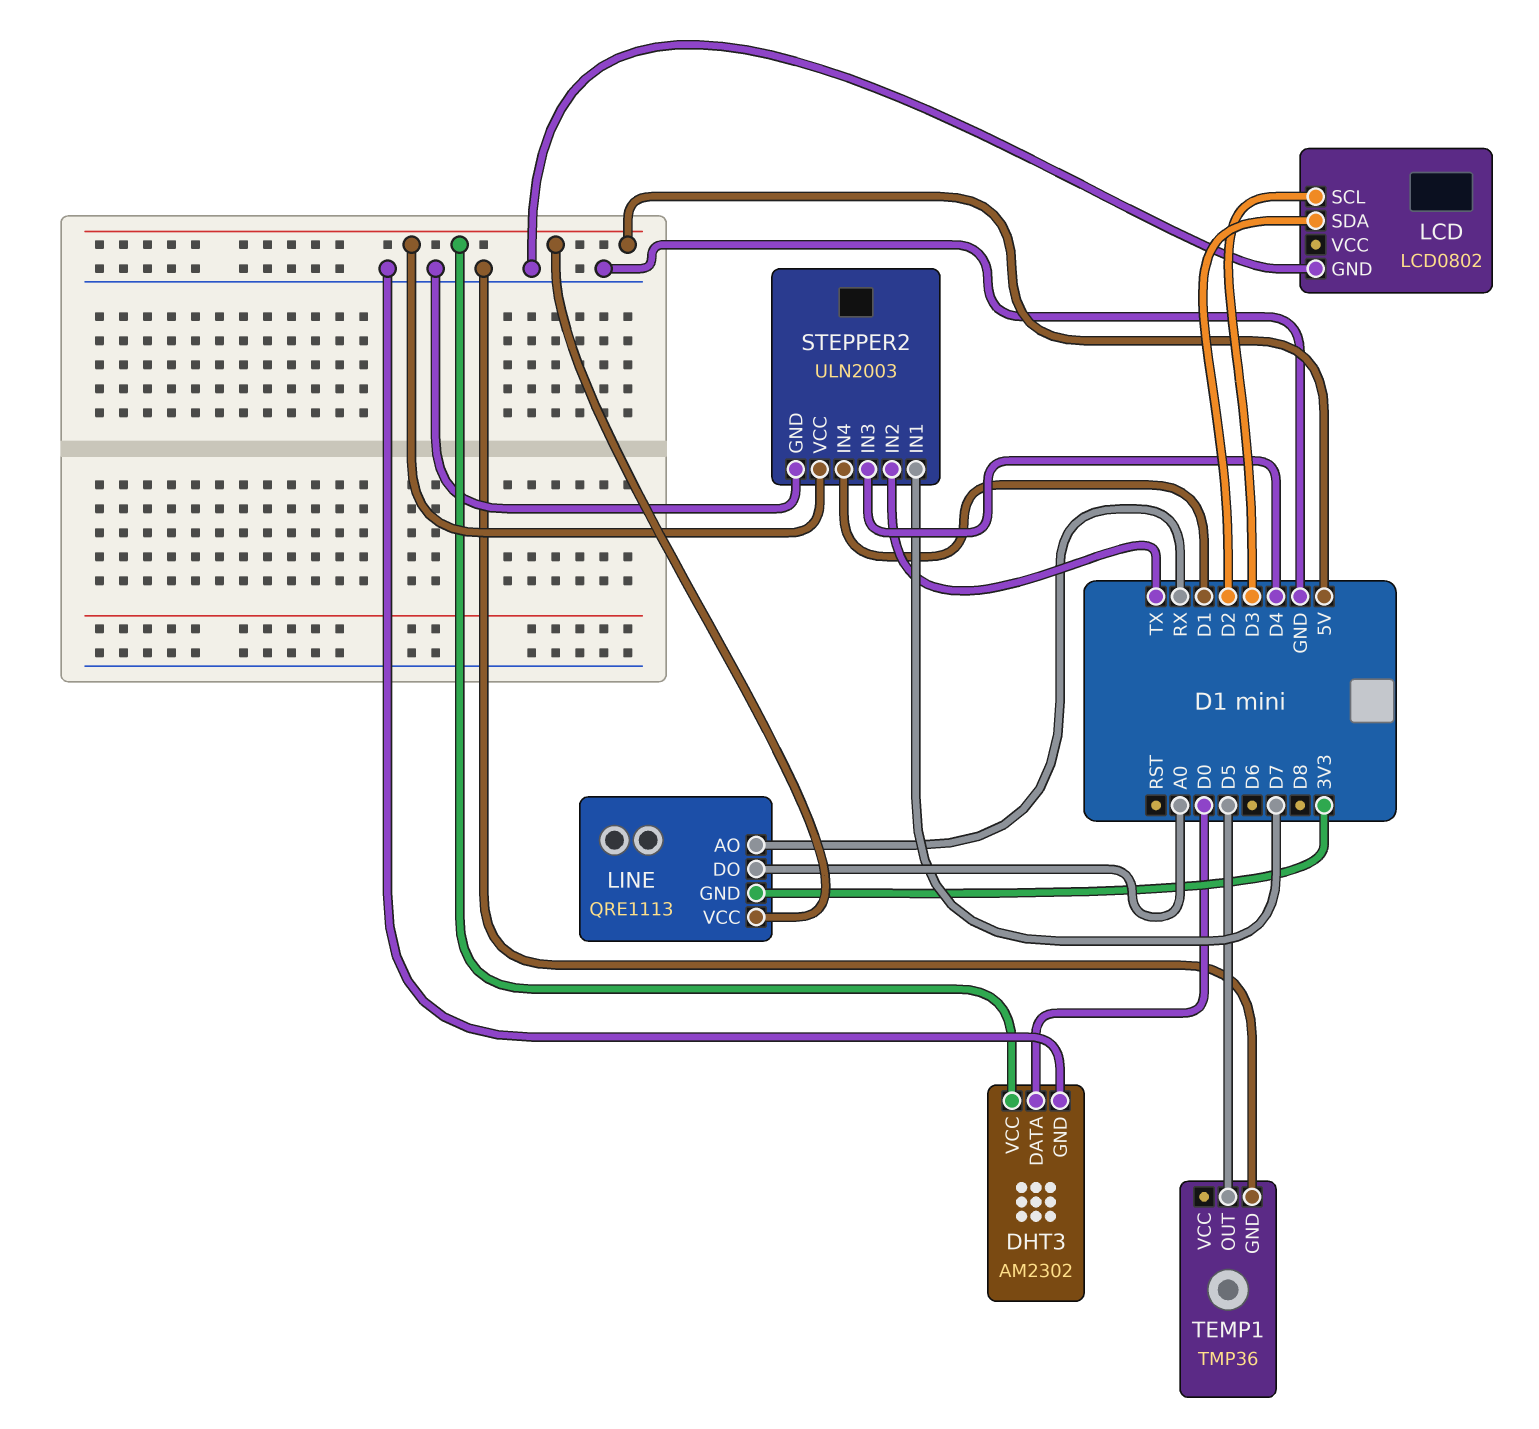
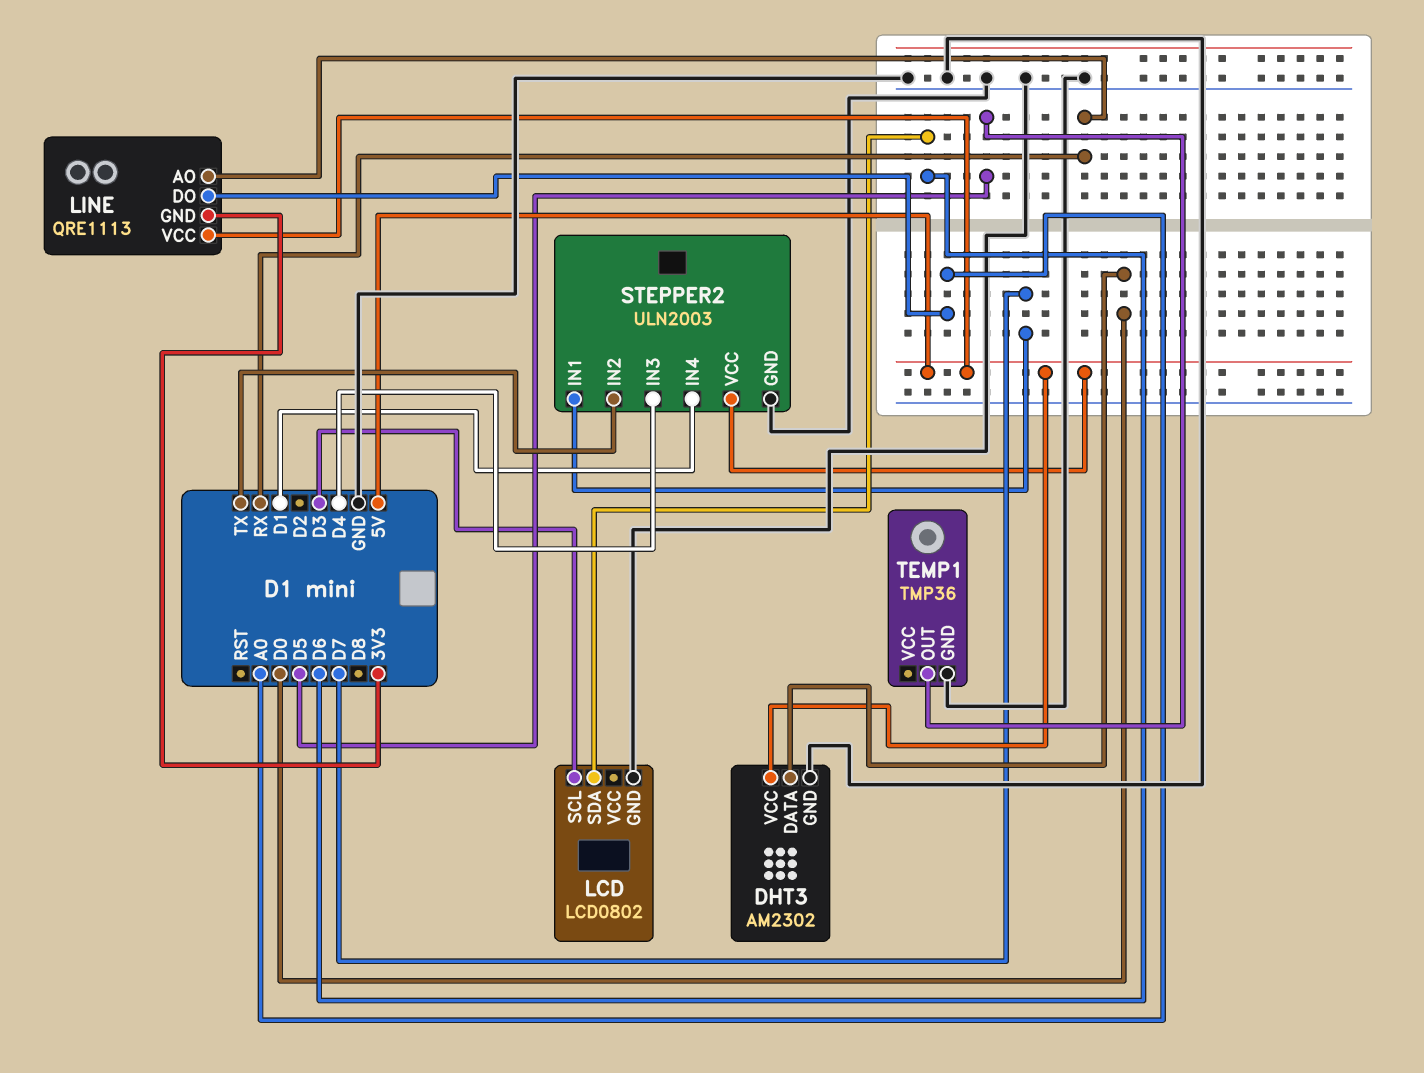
LCD pin SDA: D2 -> D6

